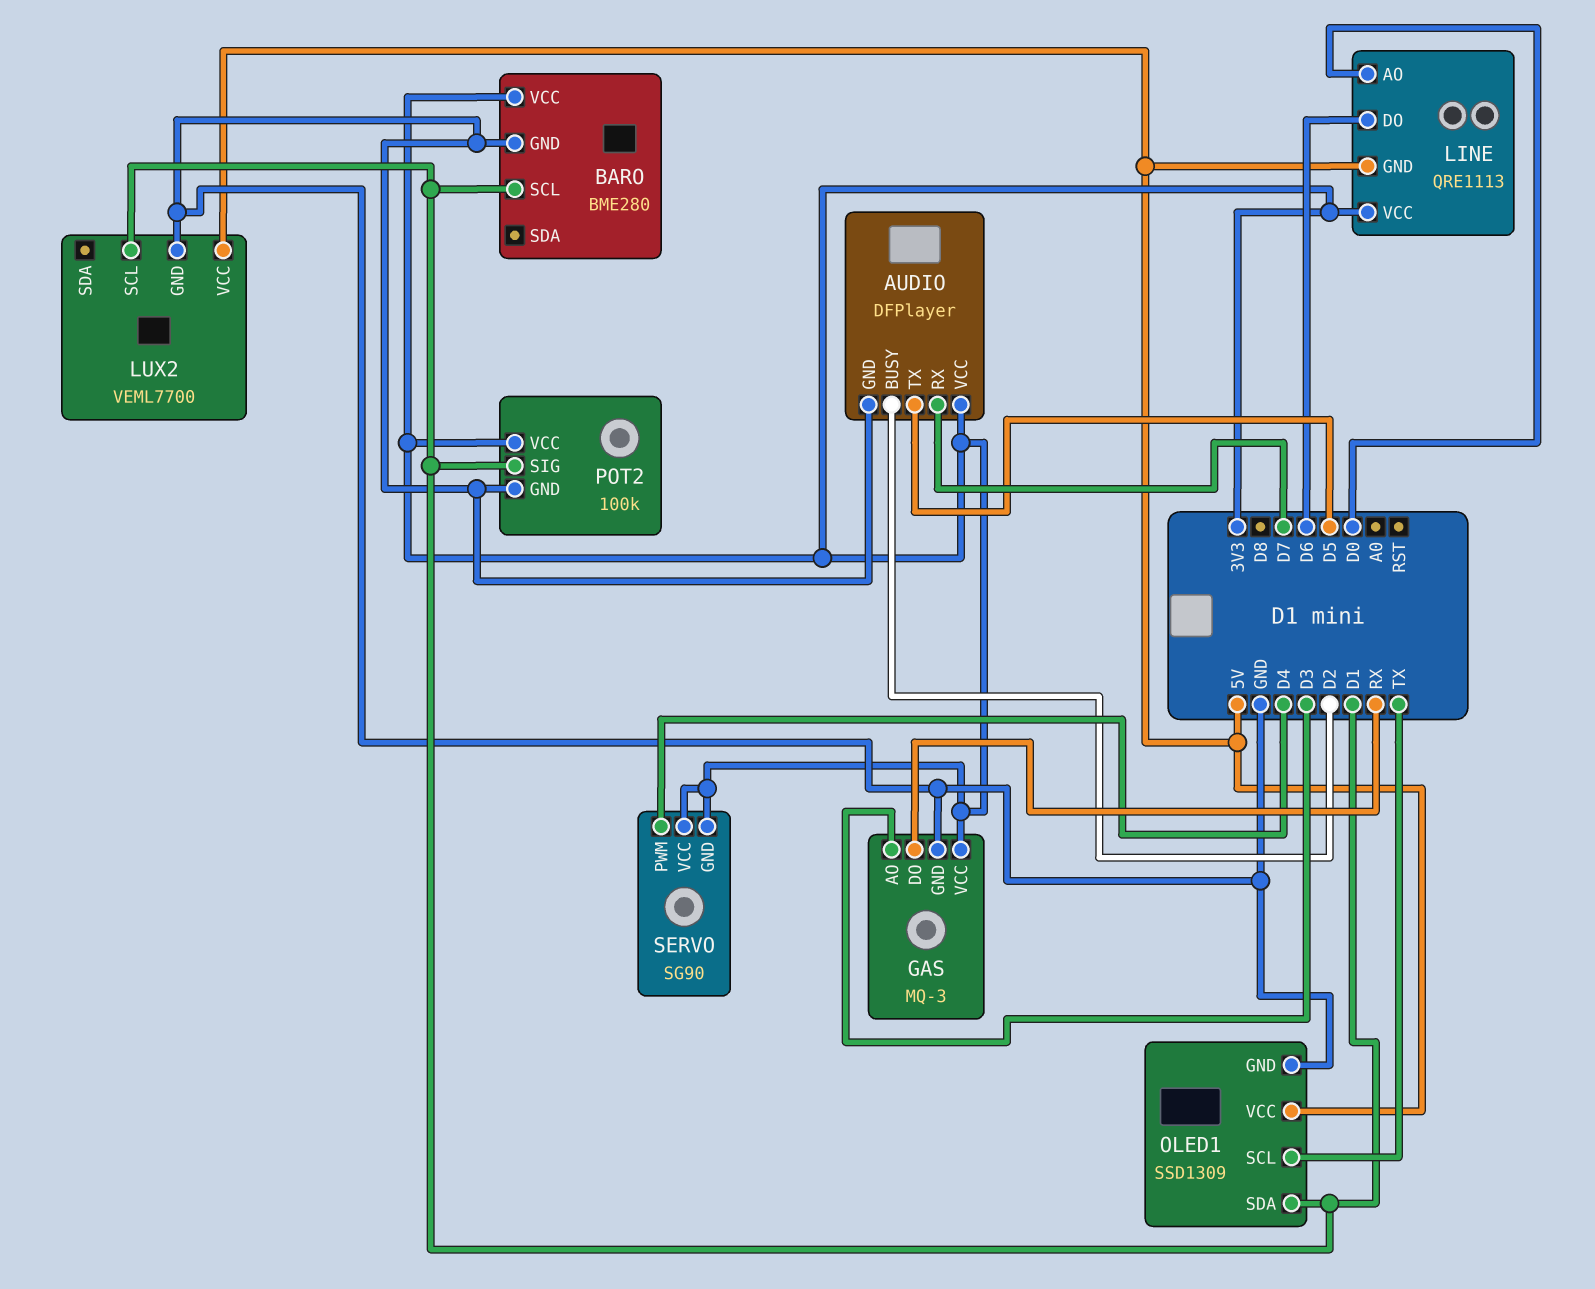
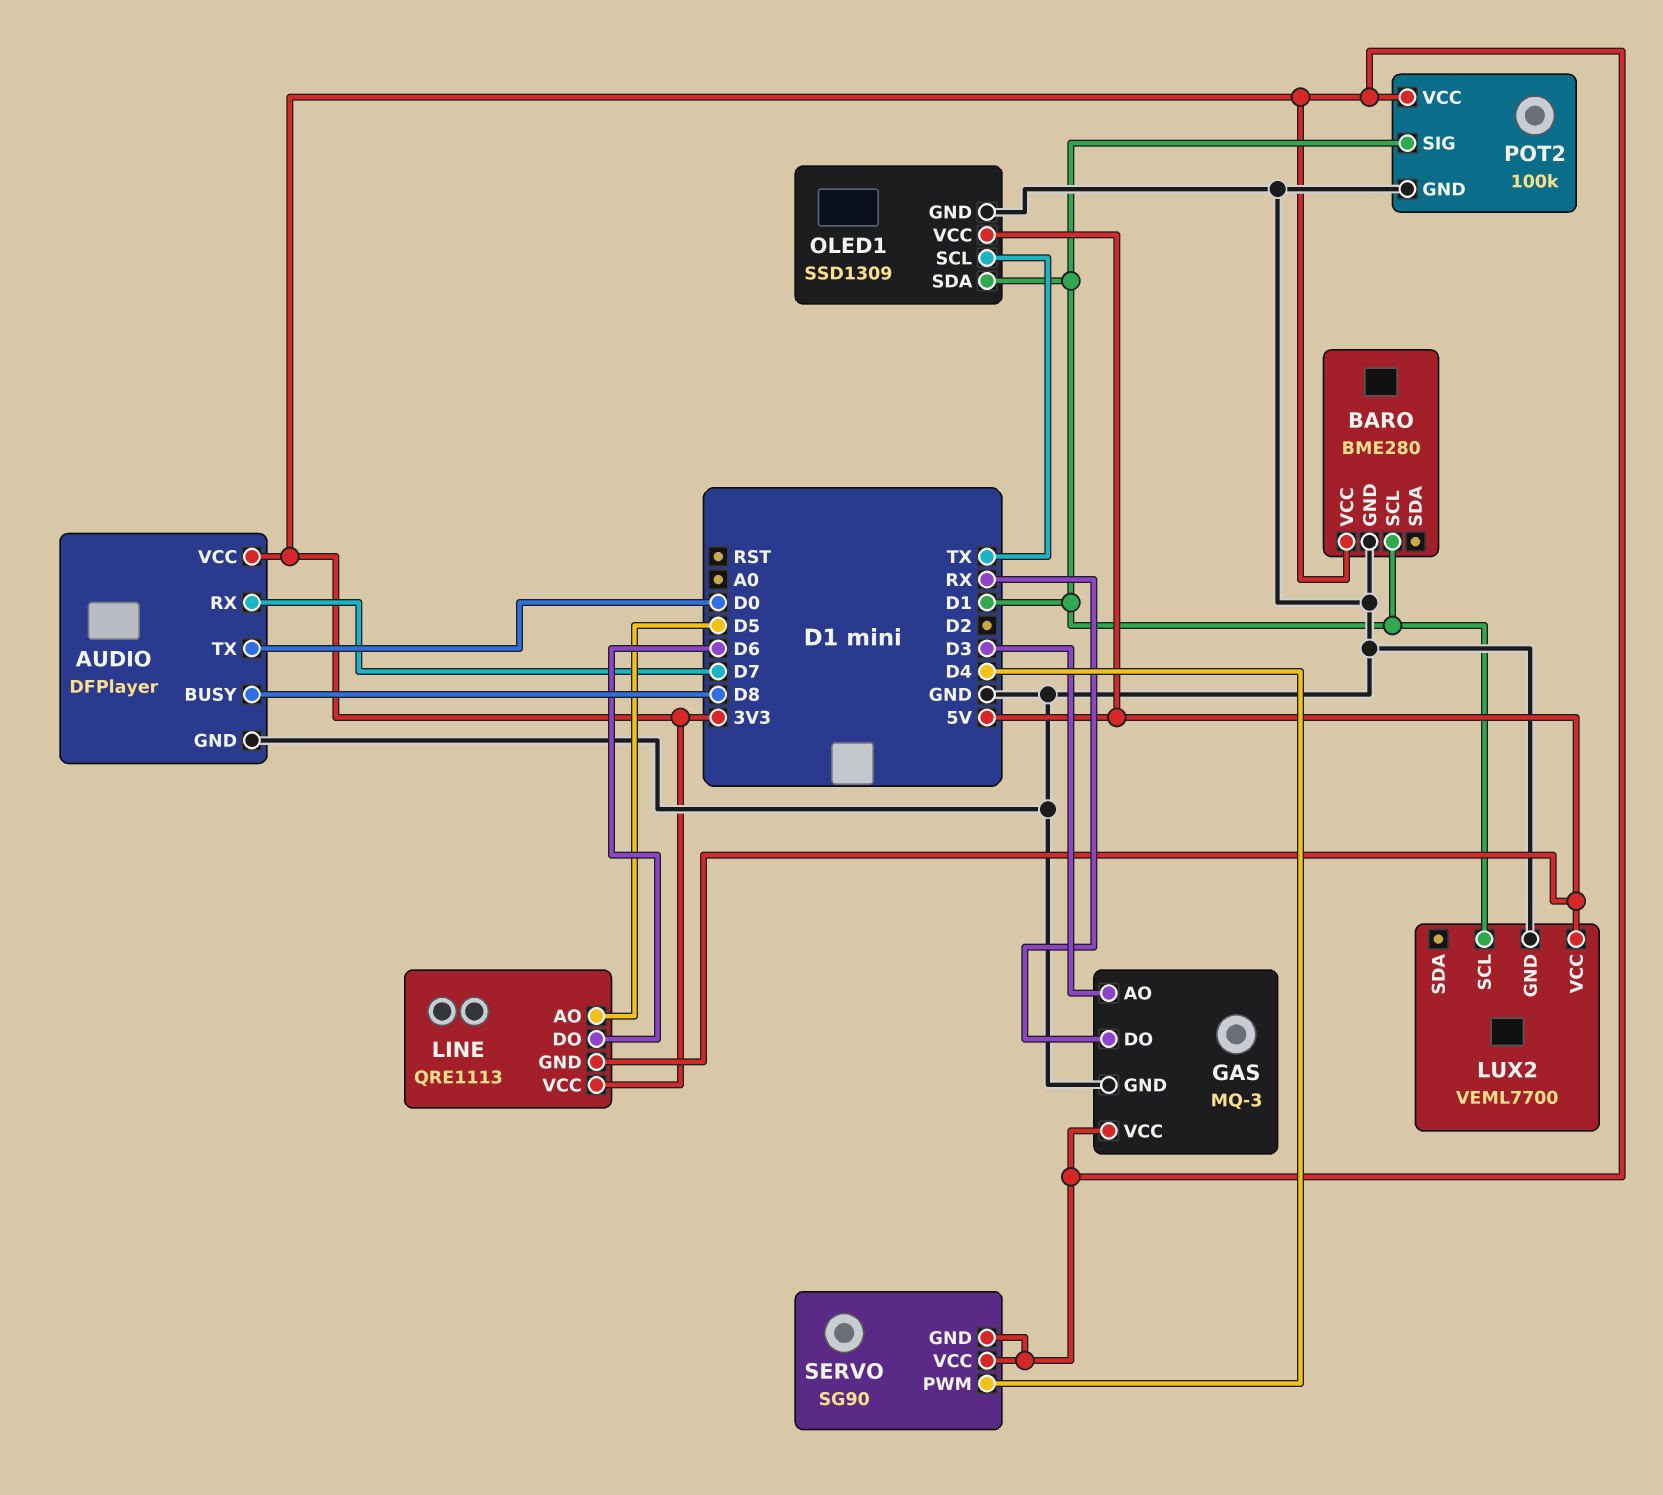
AUDIO pin BUSY: D2 -> D8
AUDIO pin TX: D5 -> D0
LINE pin AO: D0 -> D5

